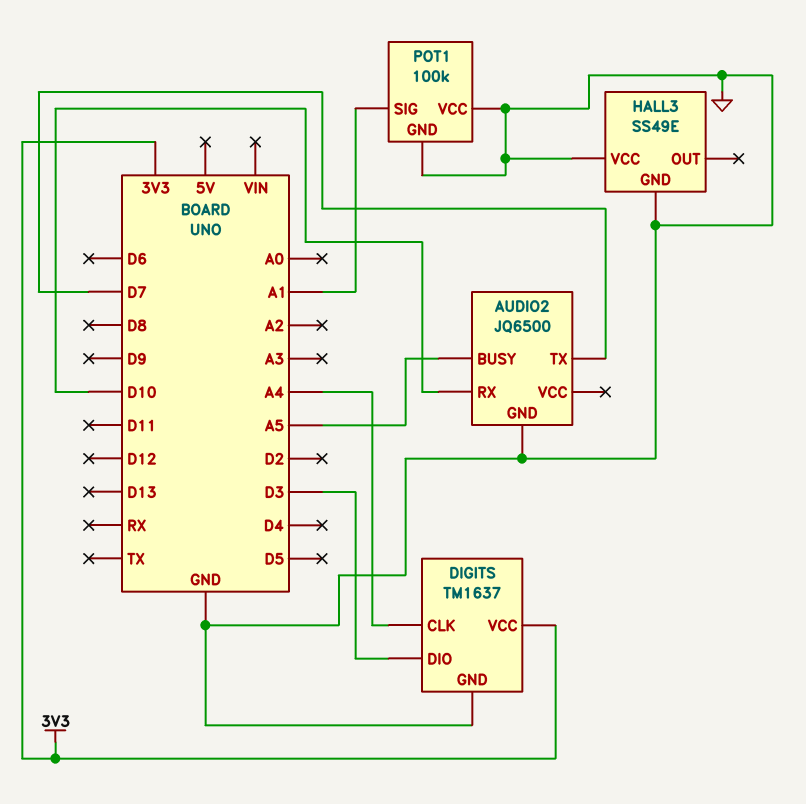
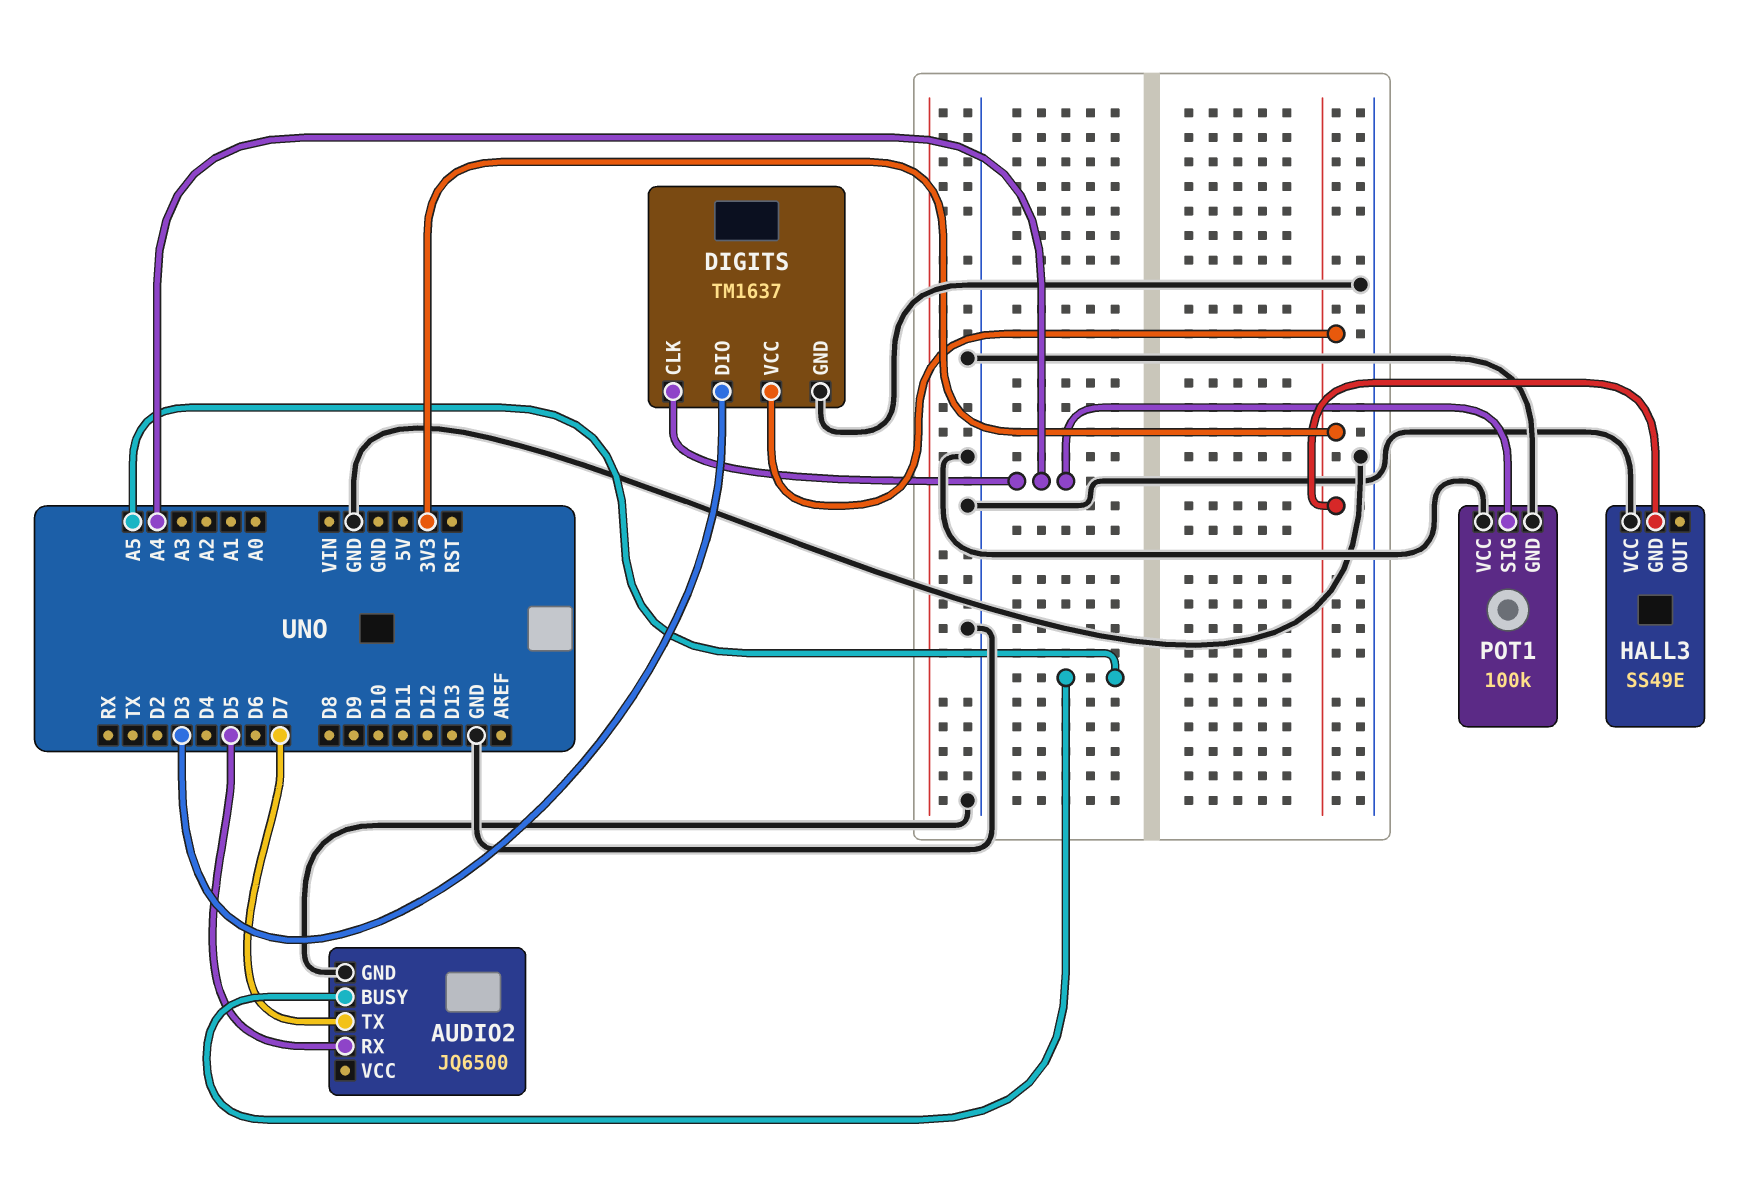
AUDIO2 pin RX: D10 -> D5
HALL3 pin GND: GND -> 3V3
POT1 pin SIG: A1 -> A4

